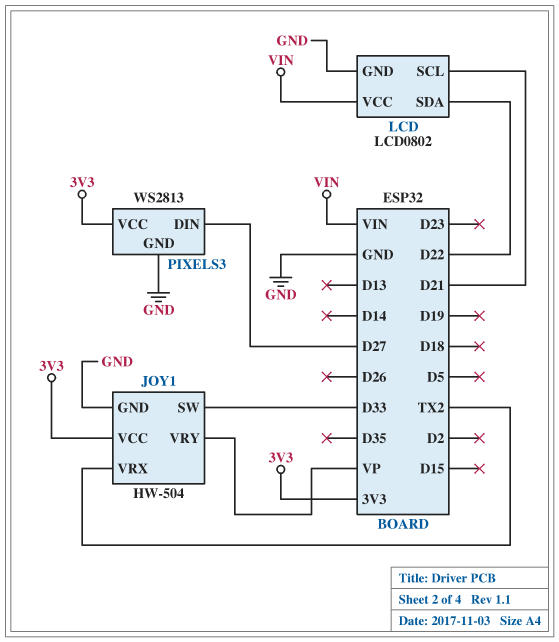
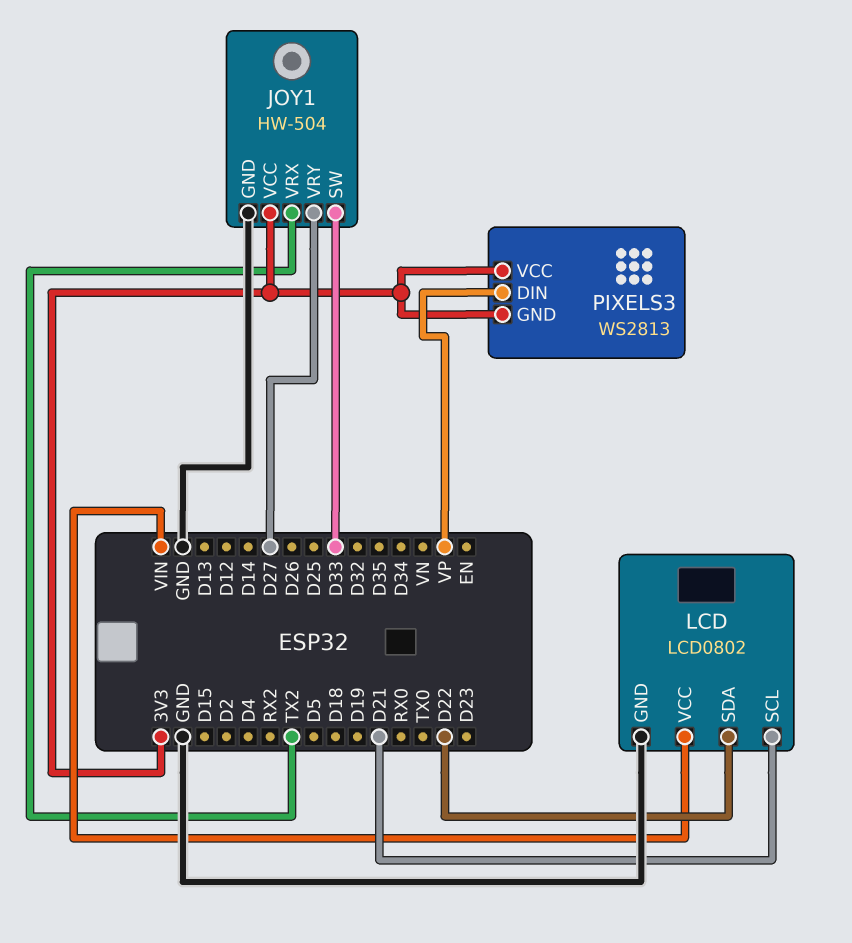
JOY1 pin VRY: VP -> D27
PIXELS3 pin DIN: D27 -> VP
PIXELS3 pin GND: GND -> 3V3

